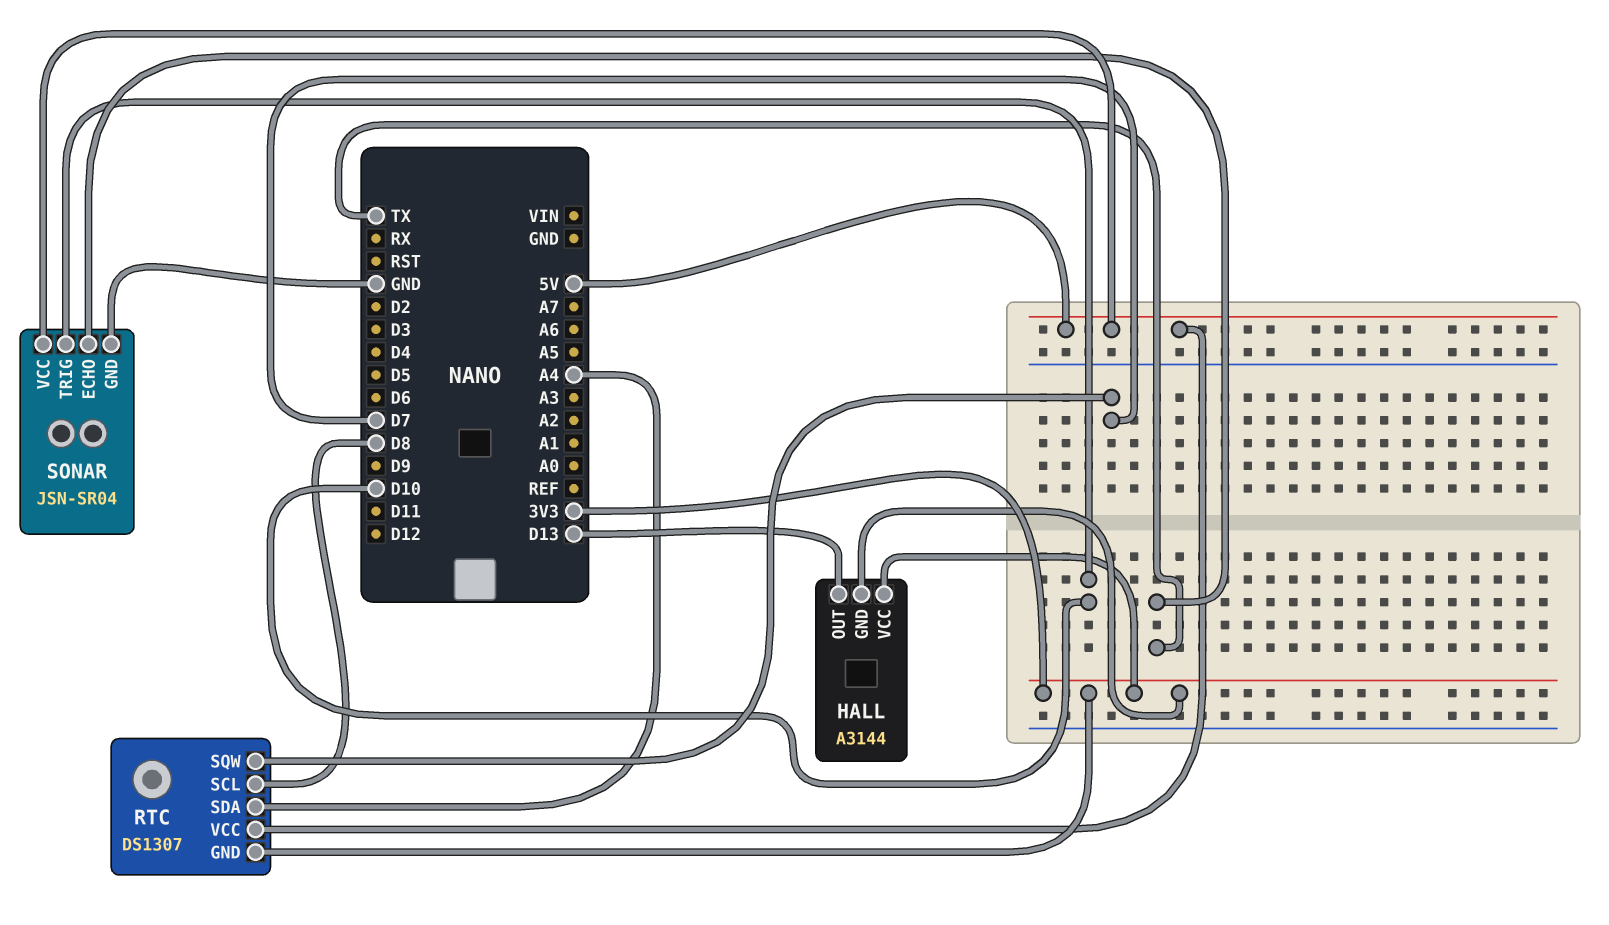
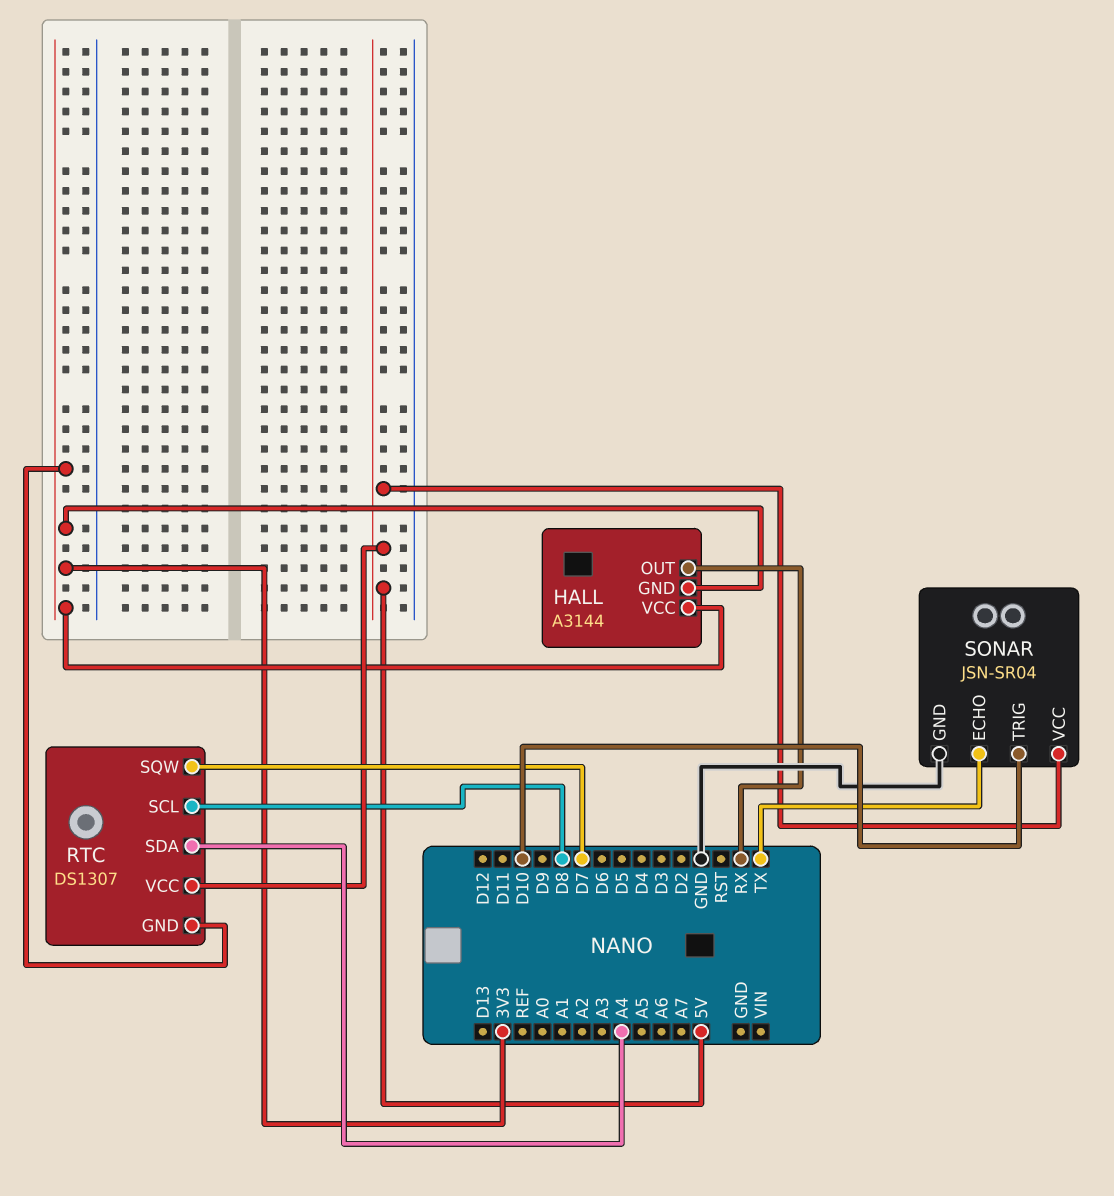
HALL pin OUT: D13 -> RX

